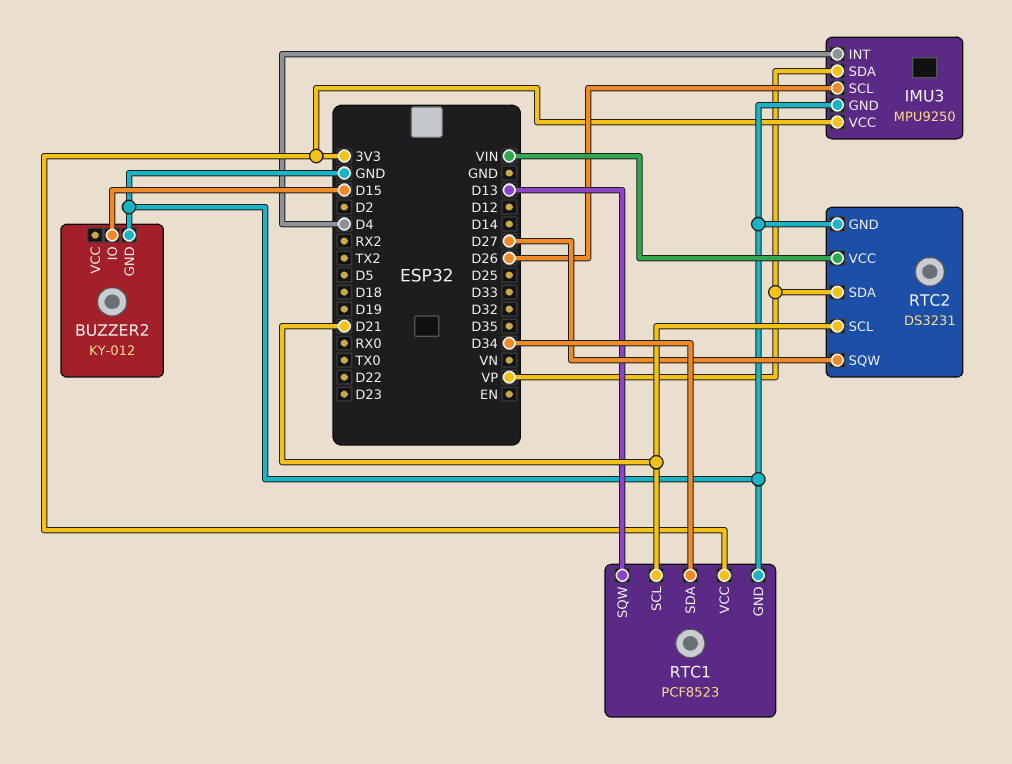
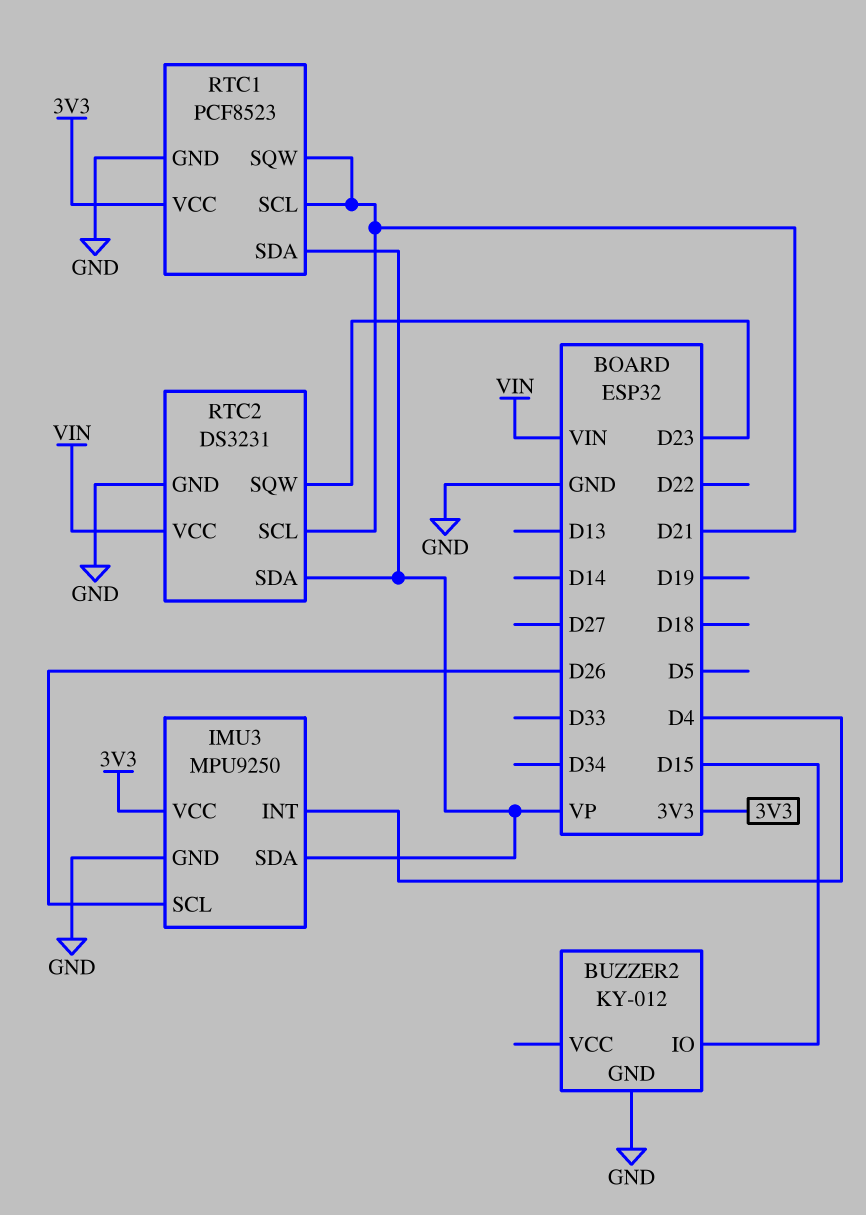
RTC1 pin SDA: D34 -> VP
RTC1 pin SQW: D13 -> D21
RTC2 pin SQW: D27 -> D23

